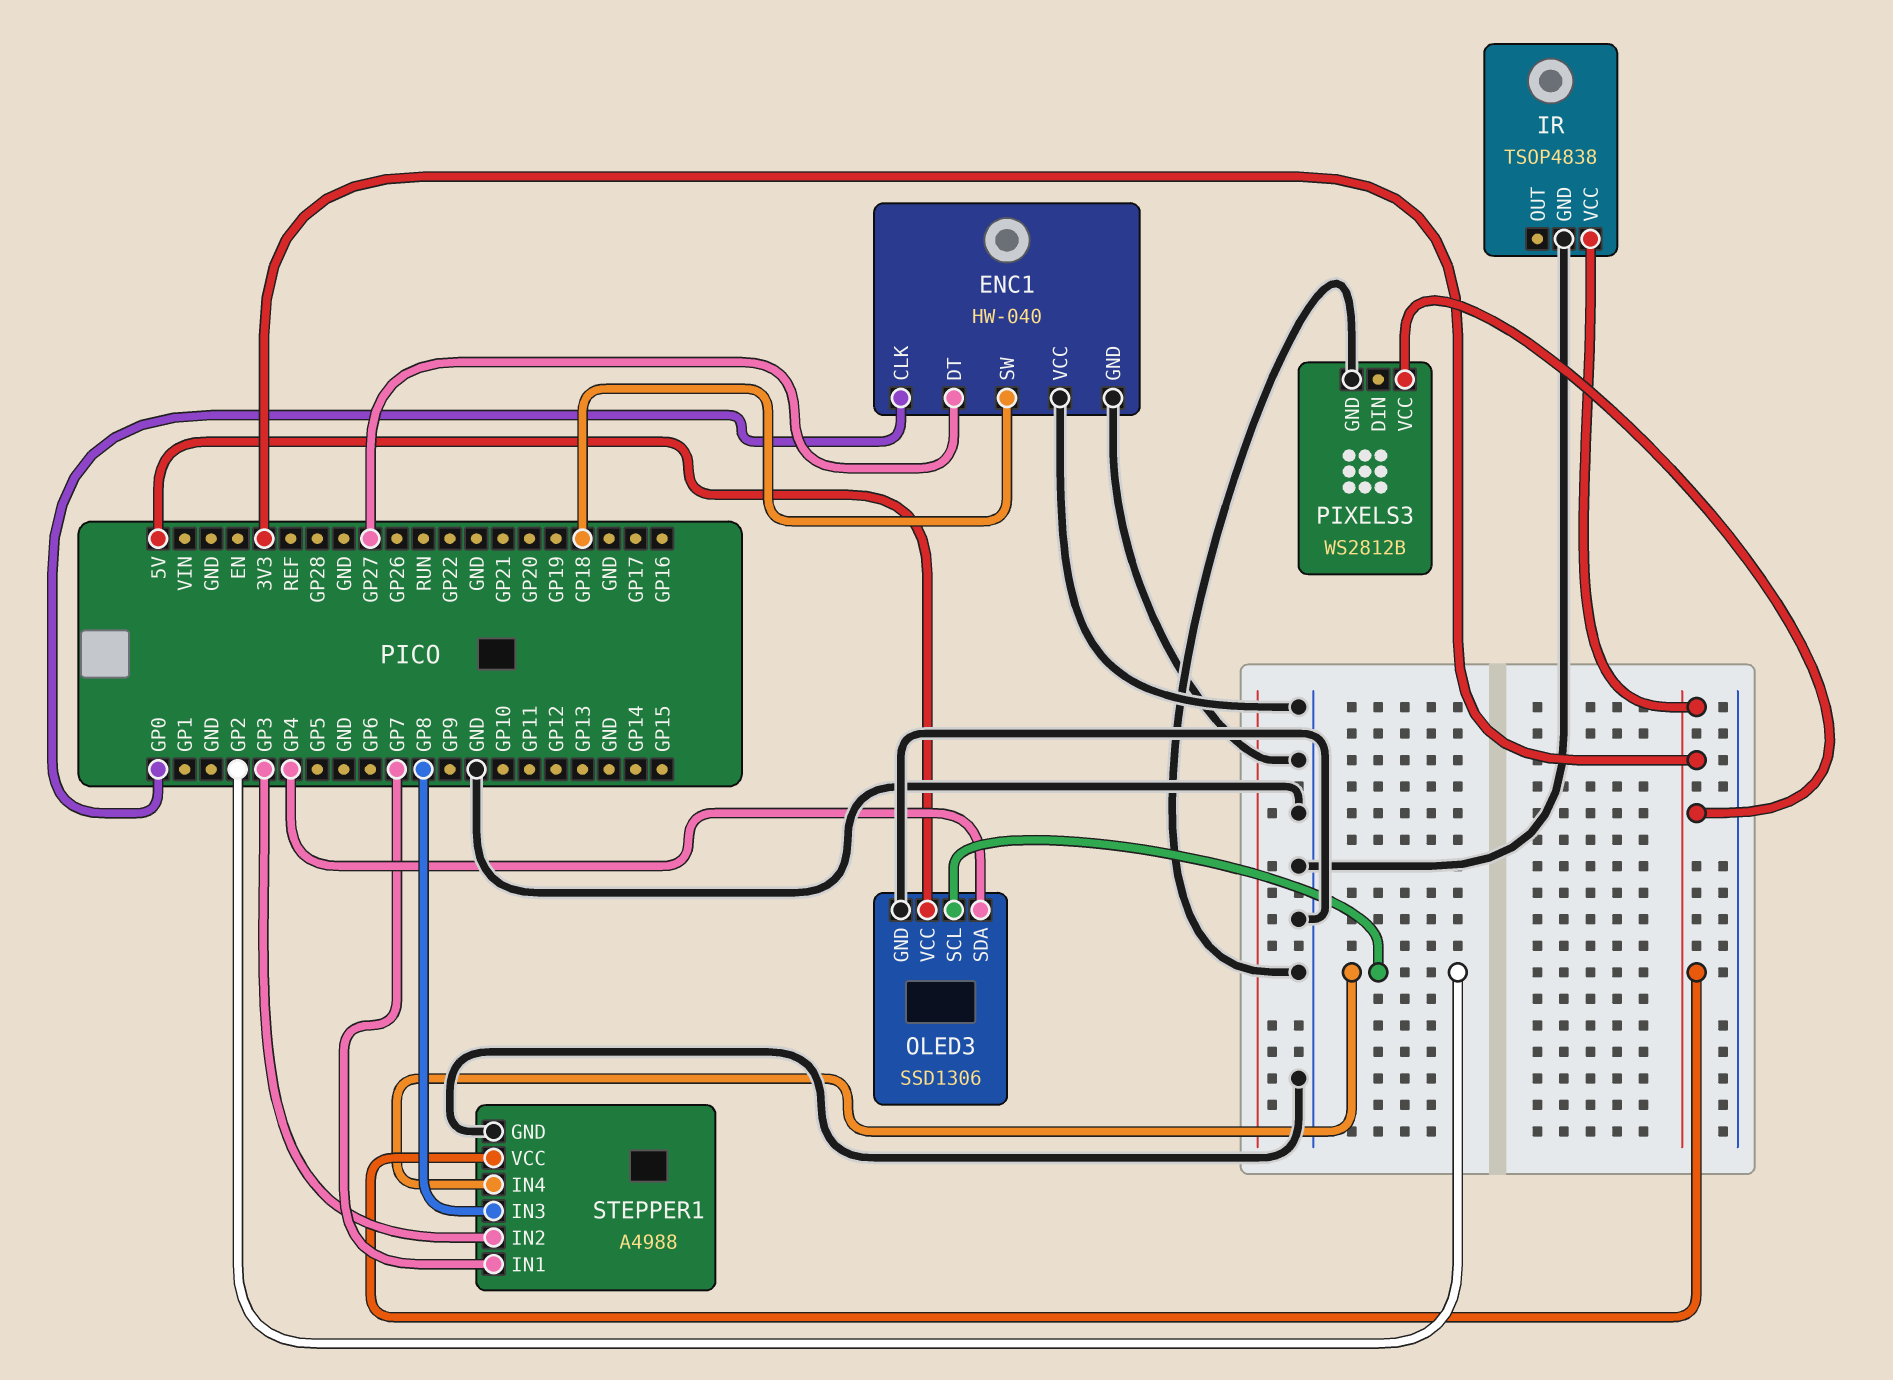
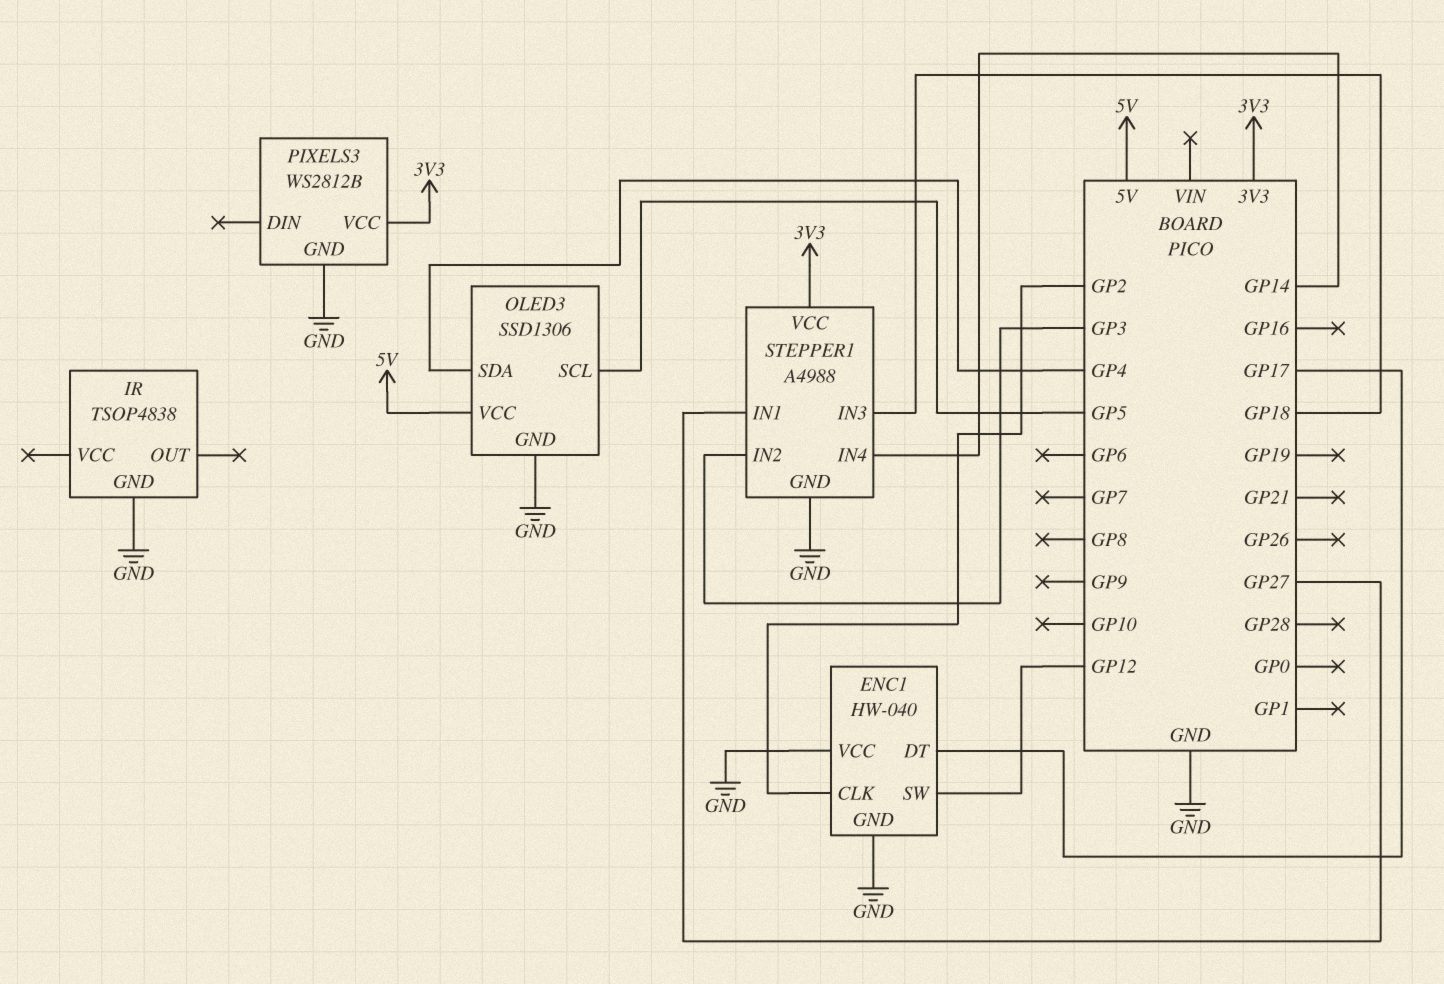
ENC1 pin CLK: GP0 -> GP2
ENC1 pin DT: GP27 -> GP17
ENC1 pin SW: GP18 -> GP12
IR pin VCC: 3V3 -> none
OLED3 pin SCL: GP2 -> GP5
STEPPER1 pin IN1: GP7 -> GP27
STEPPER1 pin IN3: GP8 -> GP18
STEPPER1 pin IN4: GP2 -> GP14

